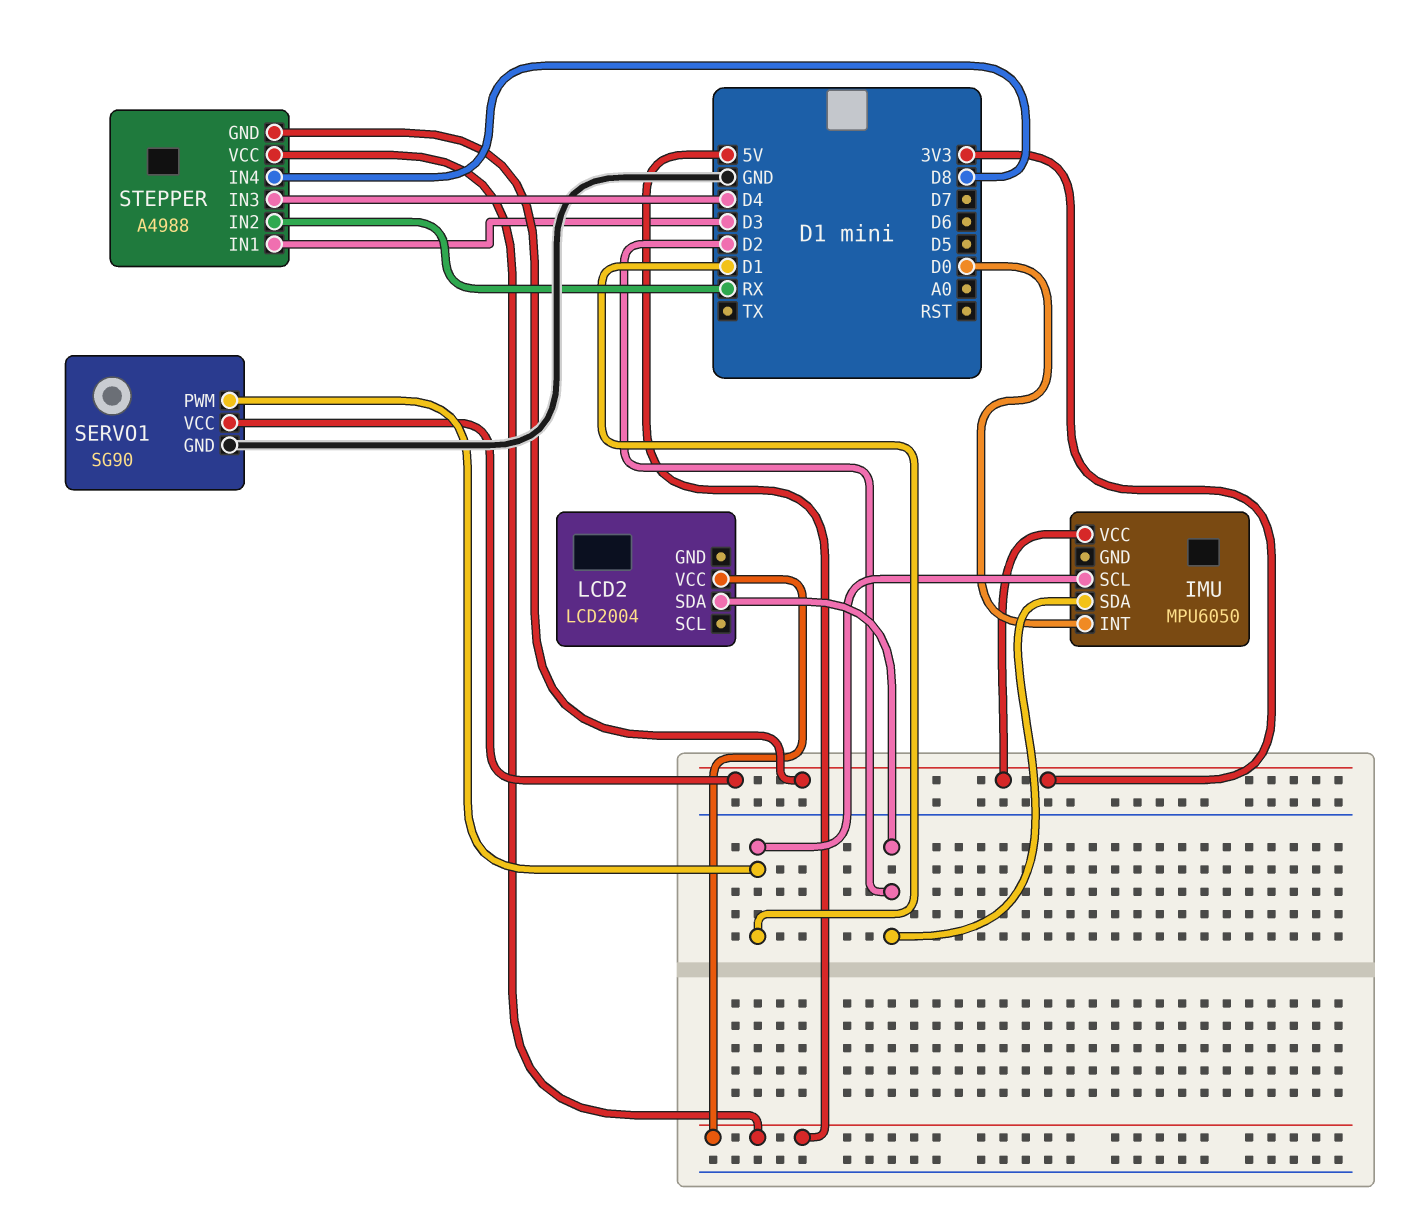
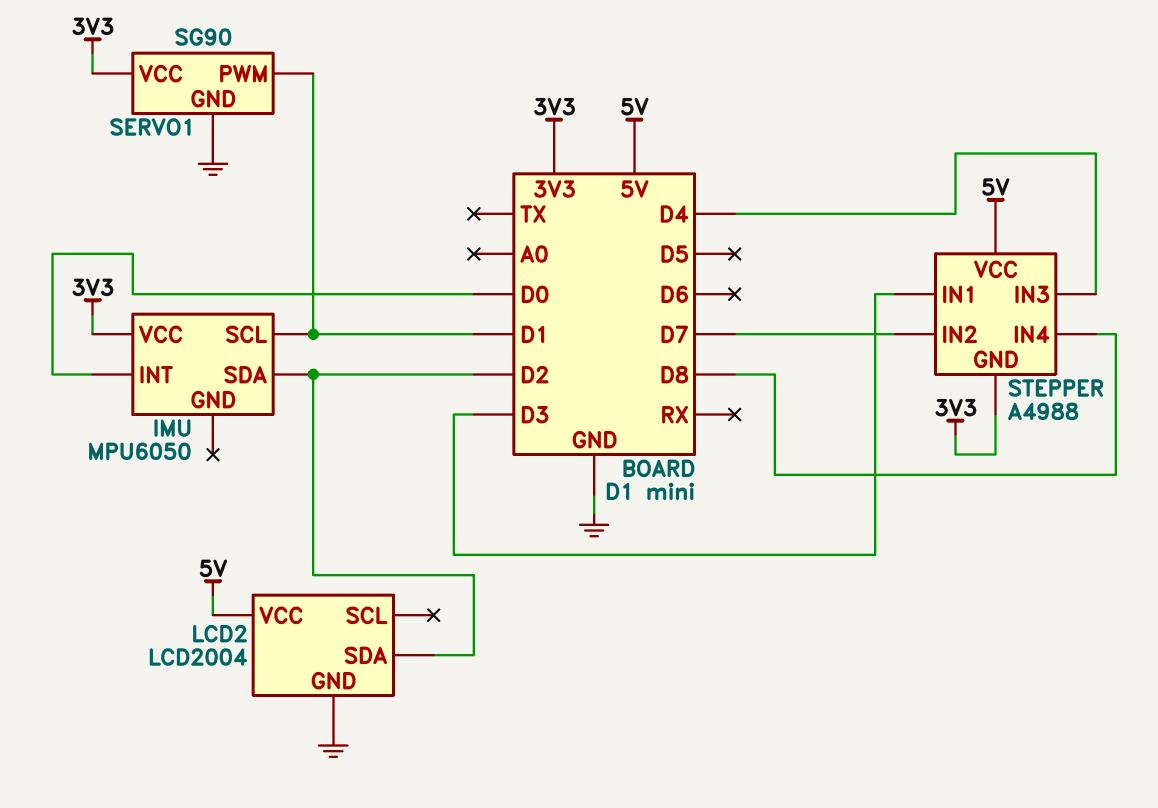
LCD2 pin GND: none -> GND
STEPPER pin IN2: RX -> D7

